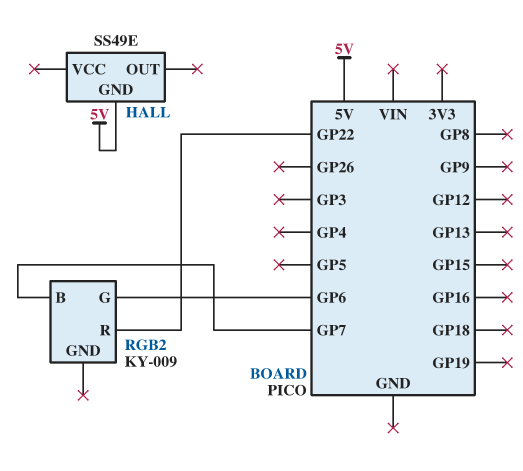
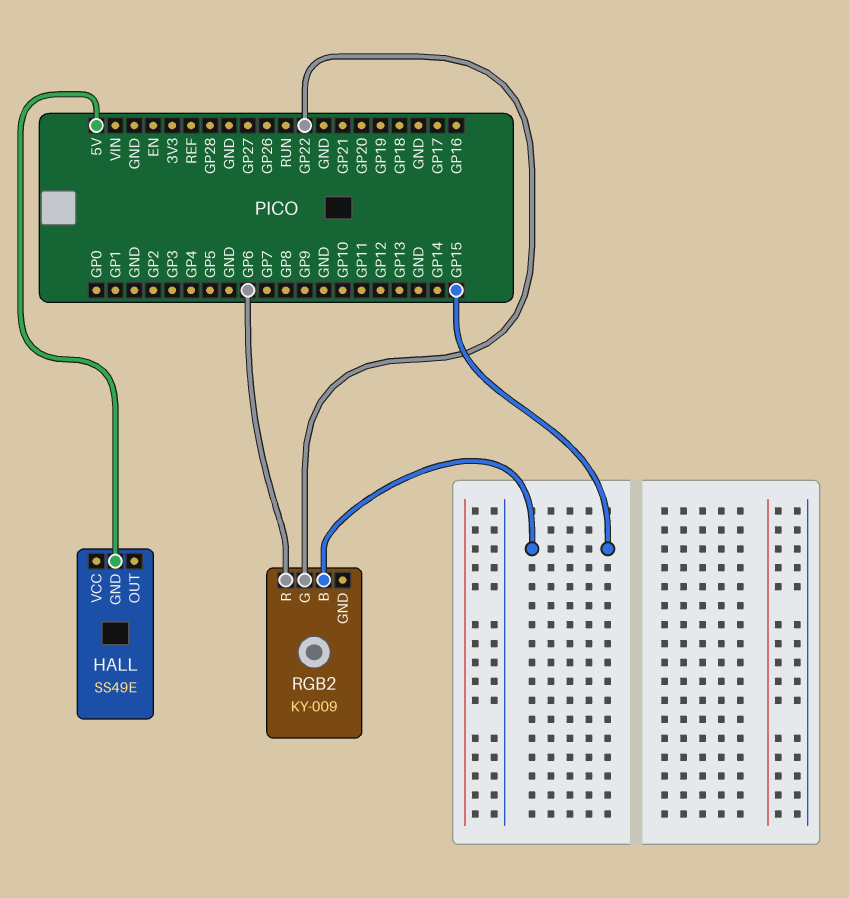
RGB2 pin B: GP7 -> GP15
RGB2 pin G: GP6 -> GP22
RGB2 pin R: GP22 -> GP6

